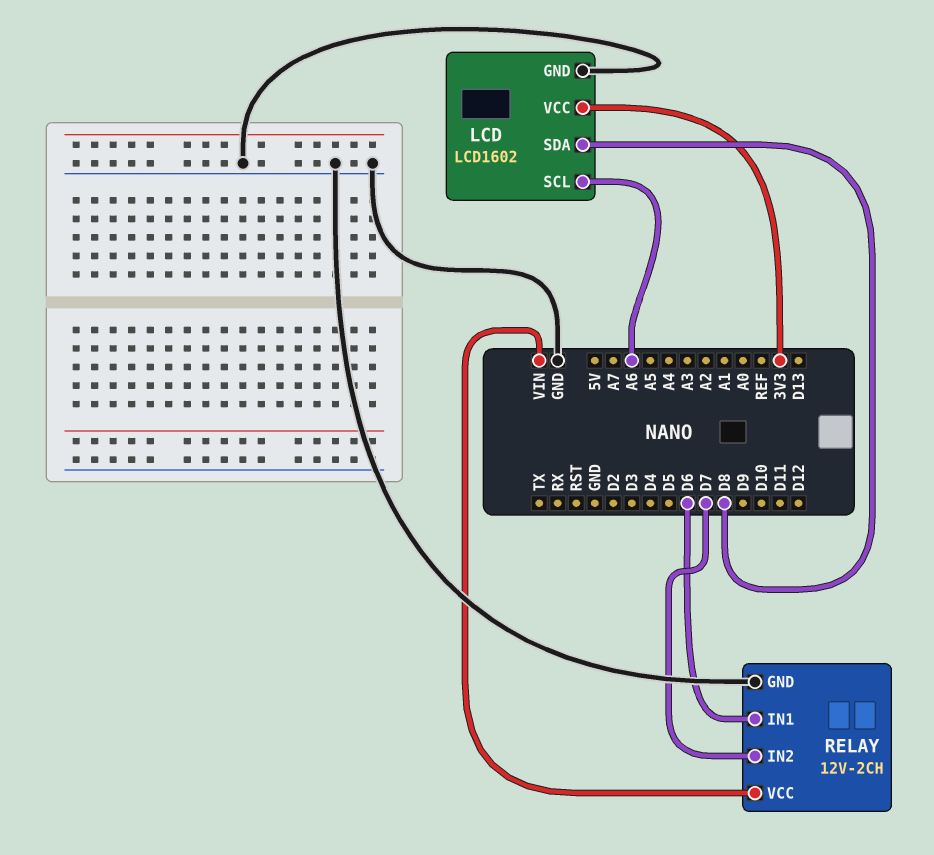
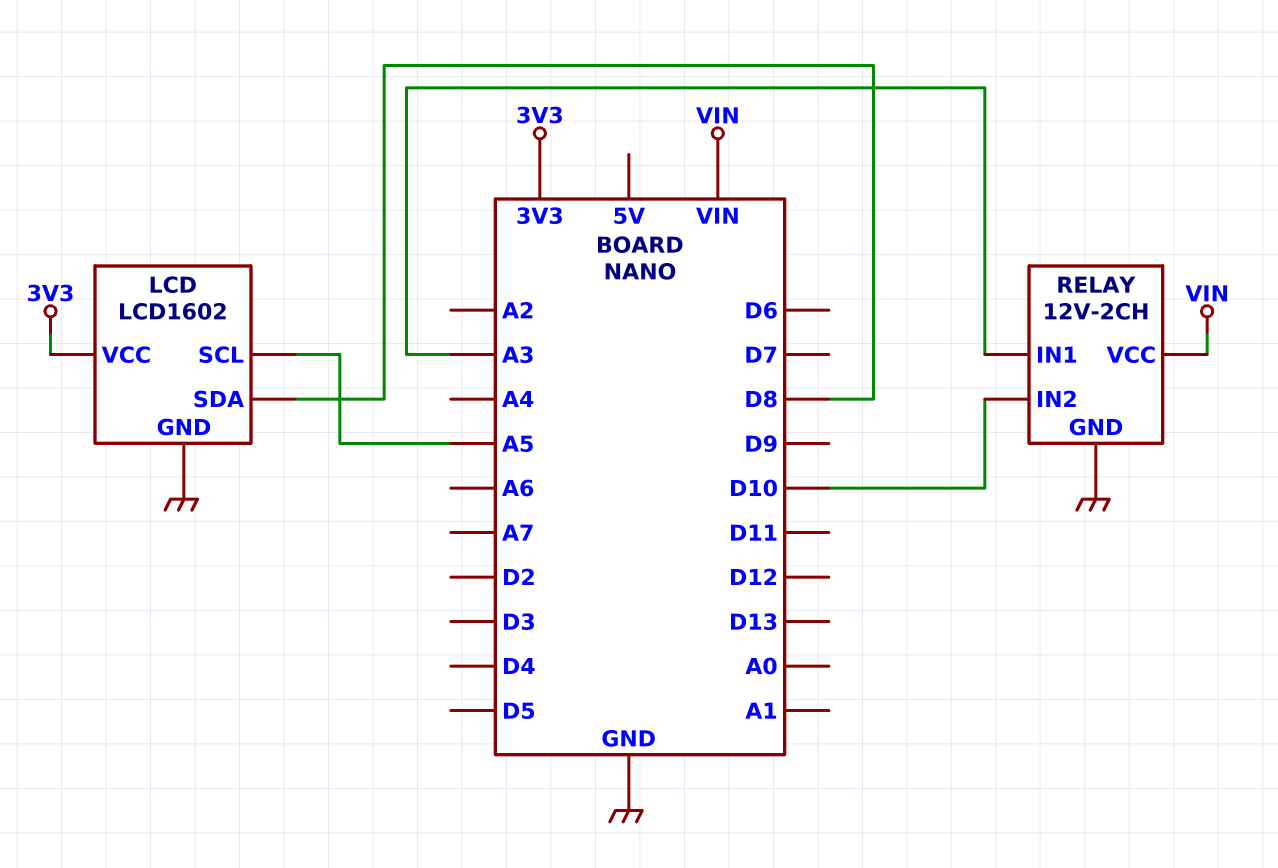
LCD pin SCL: A6 -> A5
RELAY pin IN1: D6 -> A3
RELAY pin IN2: D7 -> D10

